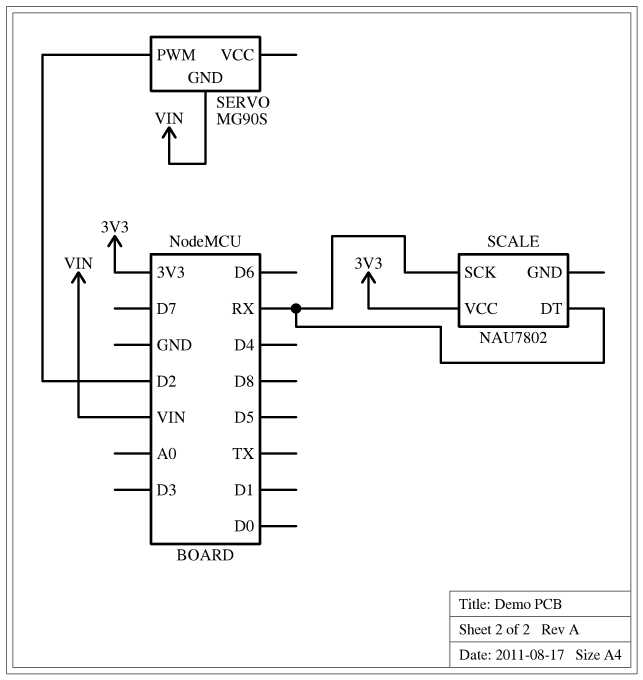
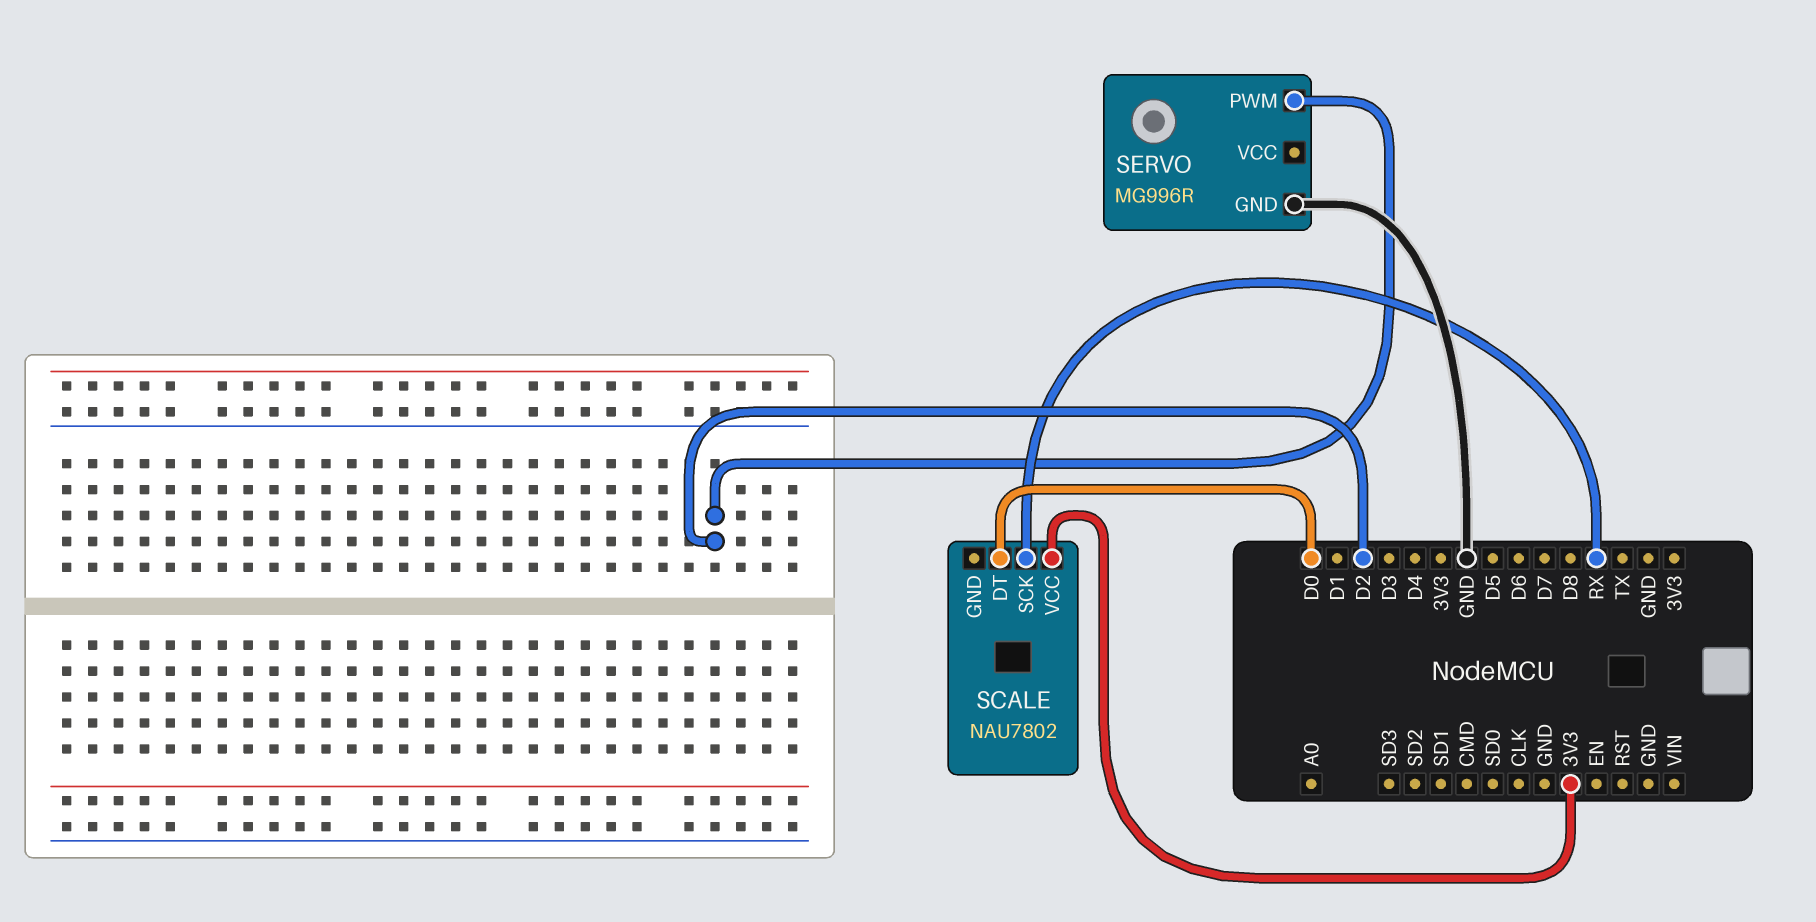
SCALE pin DT: RX -> D0
SERVO: MG90S -> MG996R
SERVO pin GND: VIN -> GND

